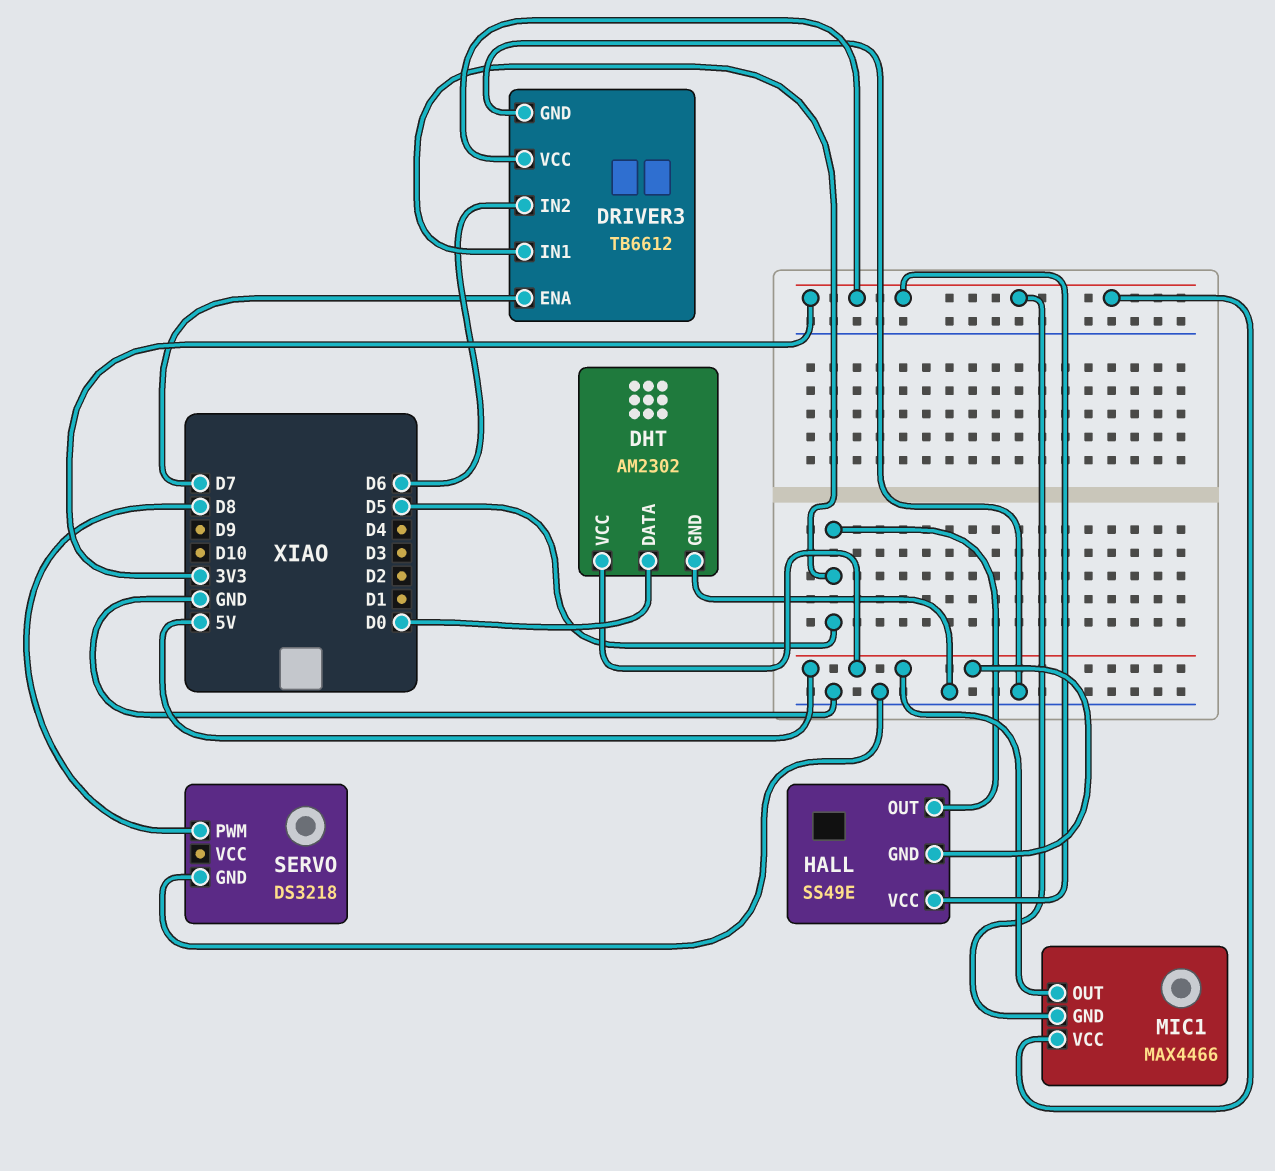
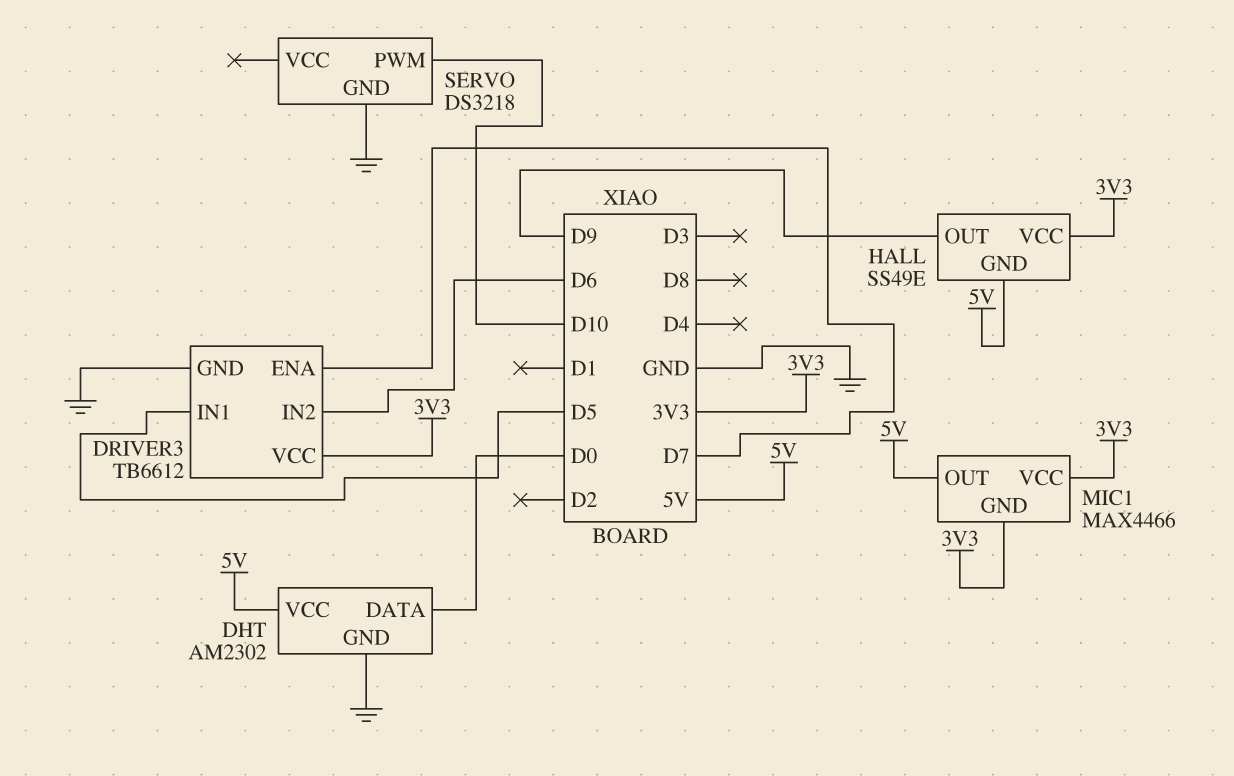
HALL pin OUT: D5 -> D9
SERVO pin PWM: D8 -> D10

